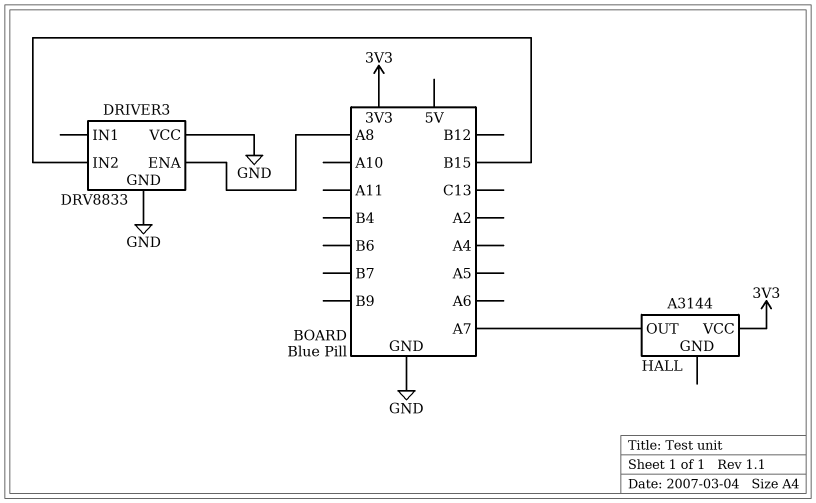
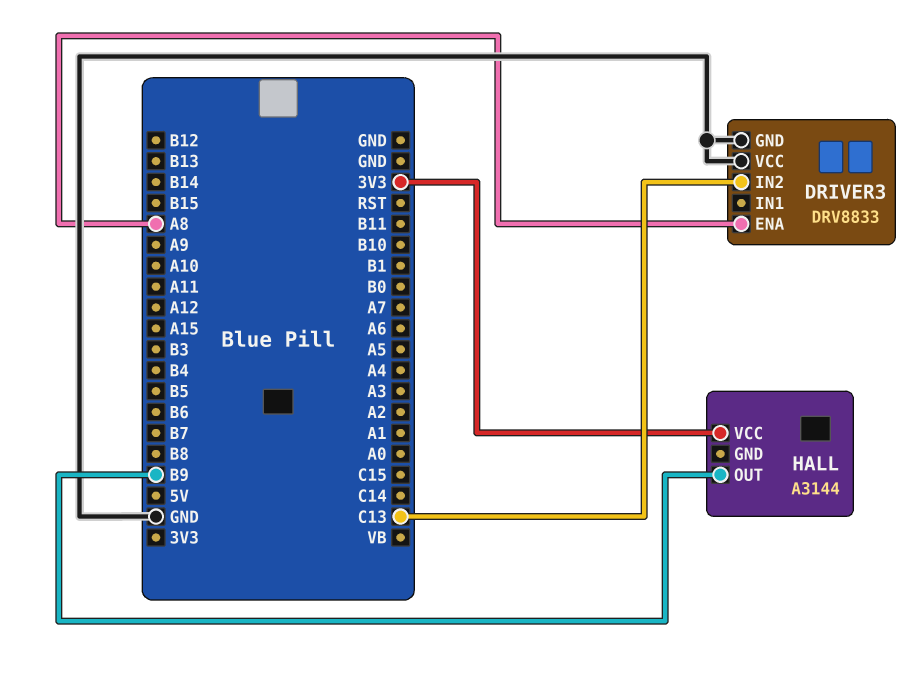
DRIVER3 pin IN2: B15 -> C13
HALL pin OUT: A7 -> B9

